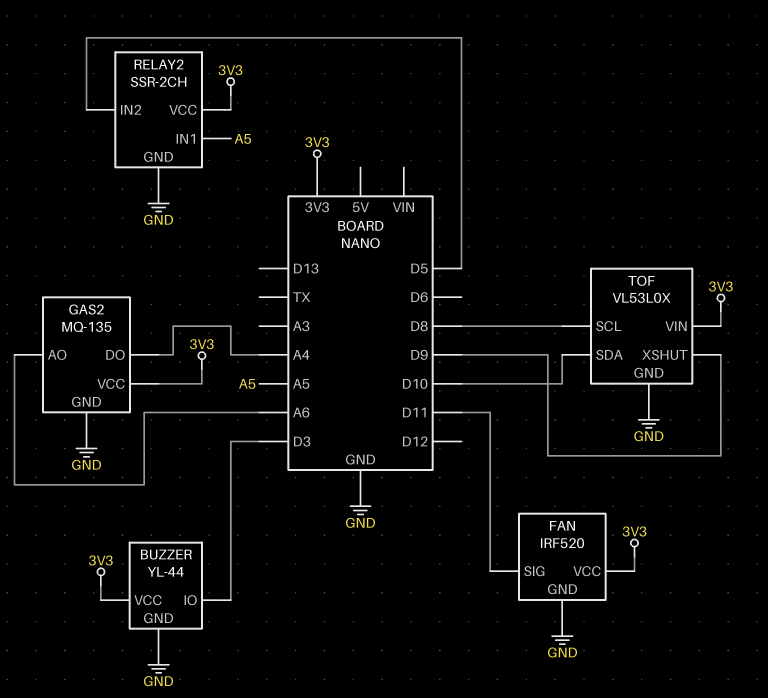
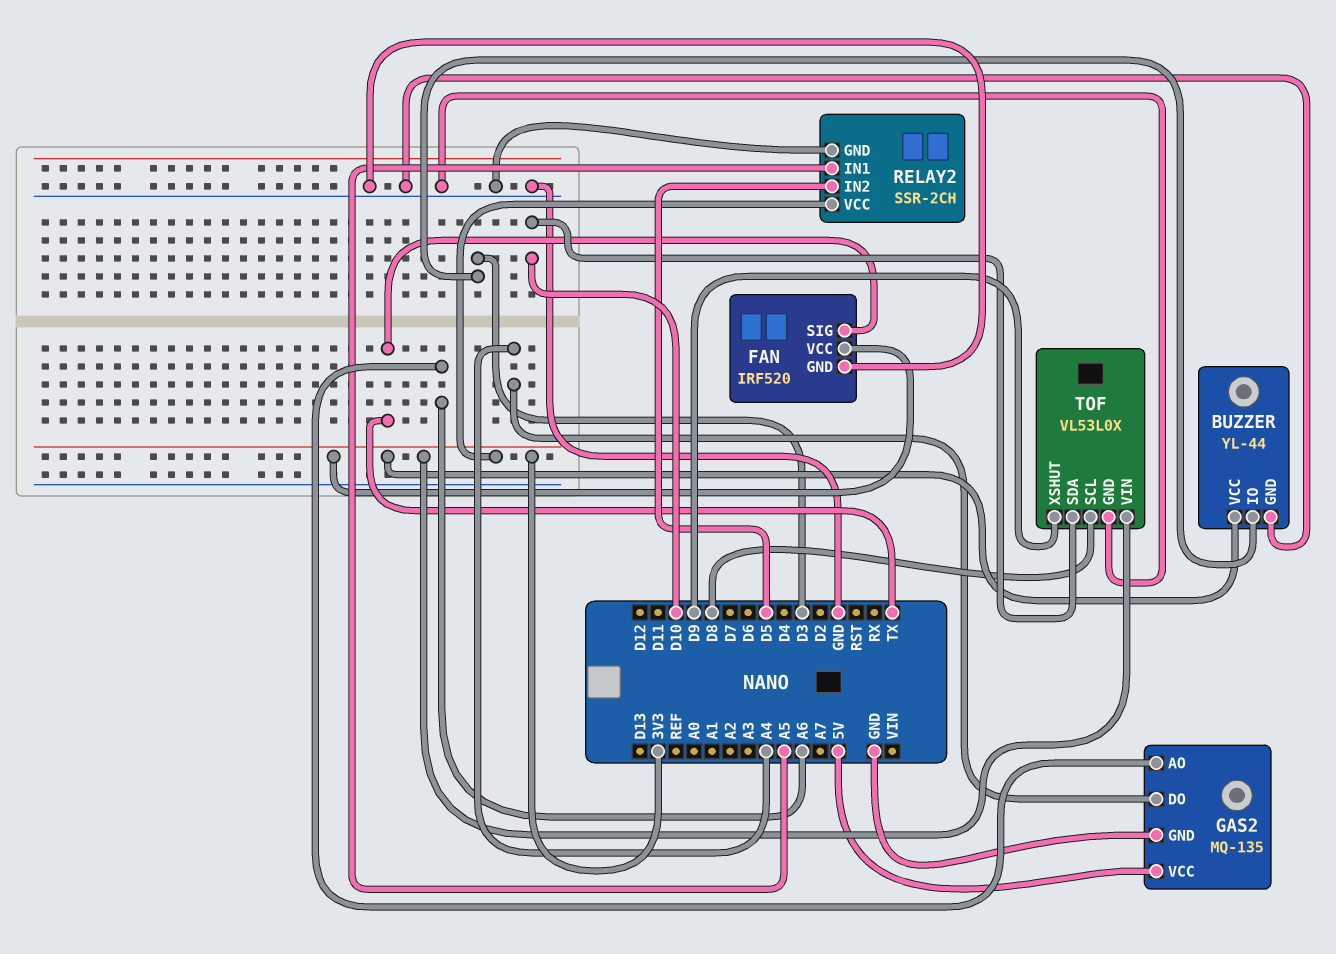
FAN pin SIG: D11 -> TX
GAS2 pin VCC: 3V3 -> 5V

